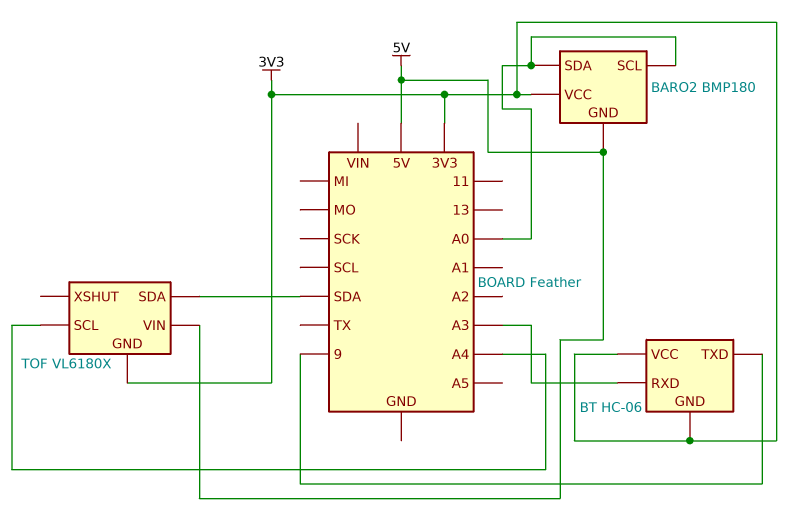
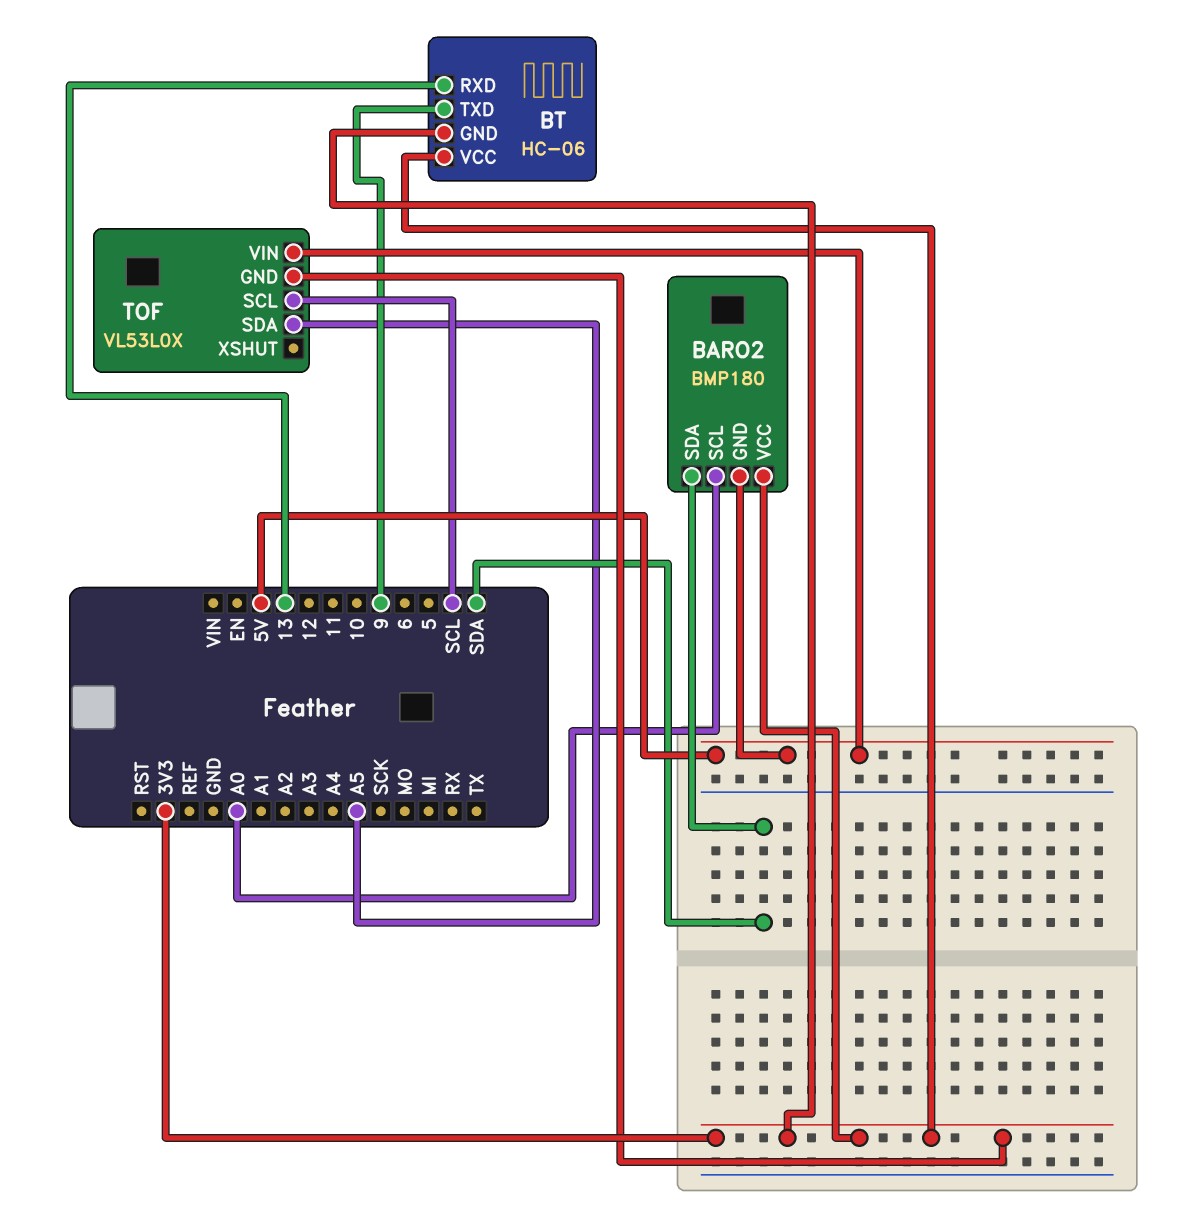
BARO2 pin SDA: A0 -> SDA
BT pin RXD: A3 -> 13
TOF: VL6180X -> VL53L0X
TOF pin SCL: A4 -> SCL
TOF pin SDA: SDA -> A5

